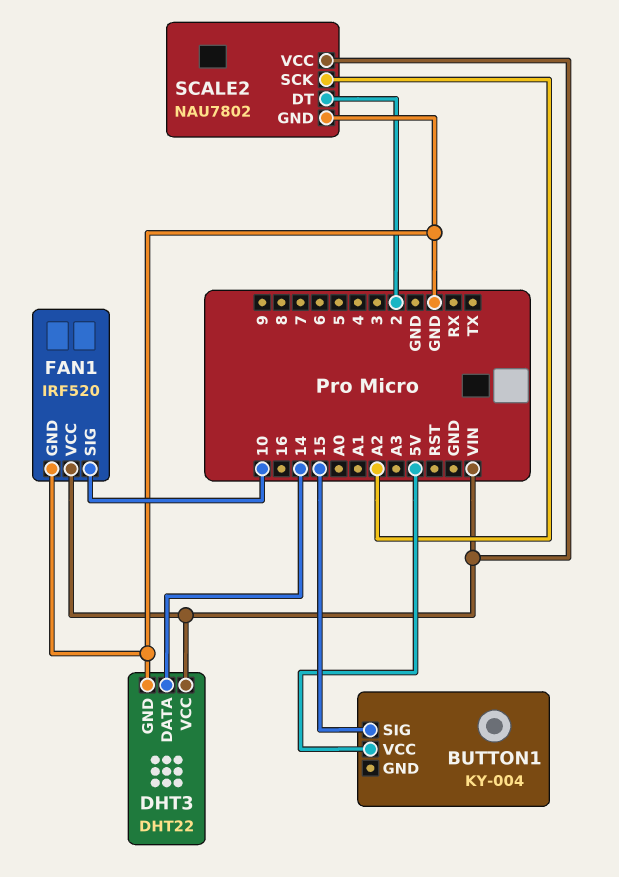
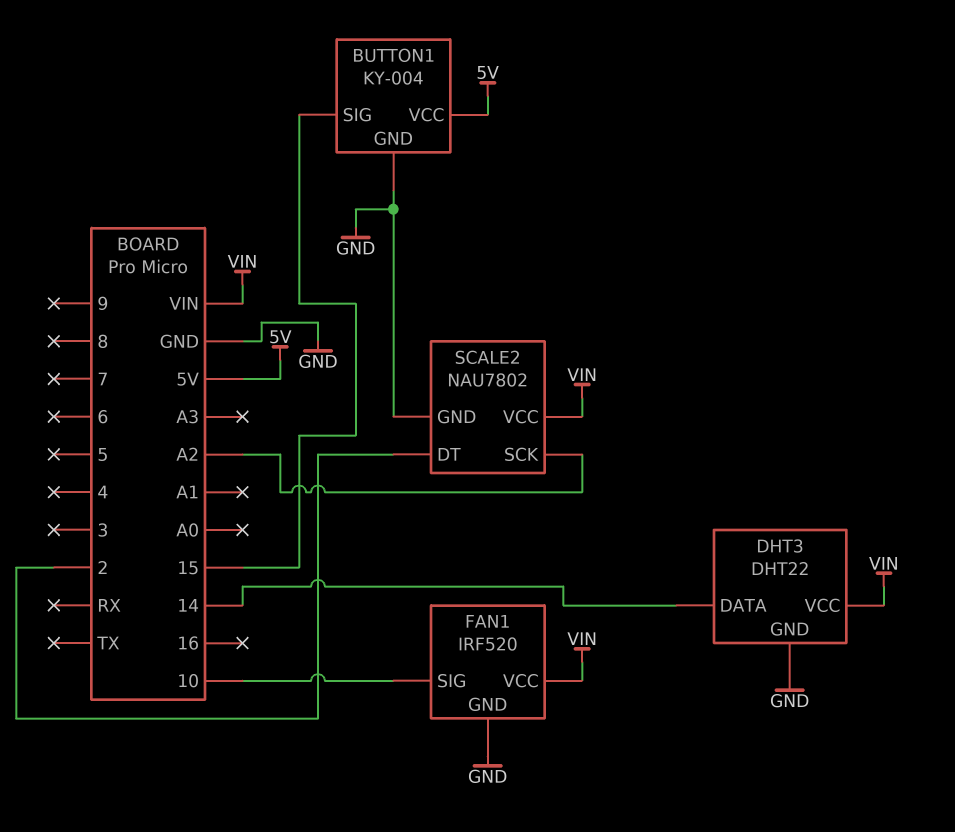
BUTTON1 pin GND: none -> GND

